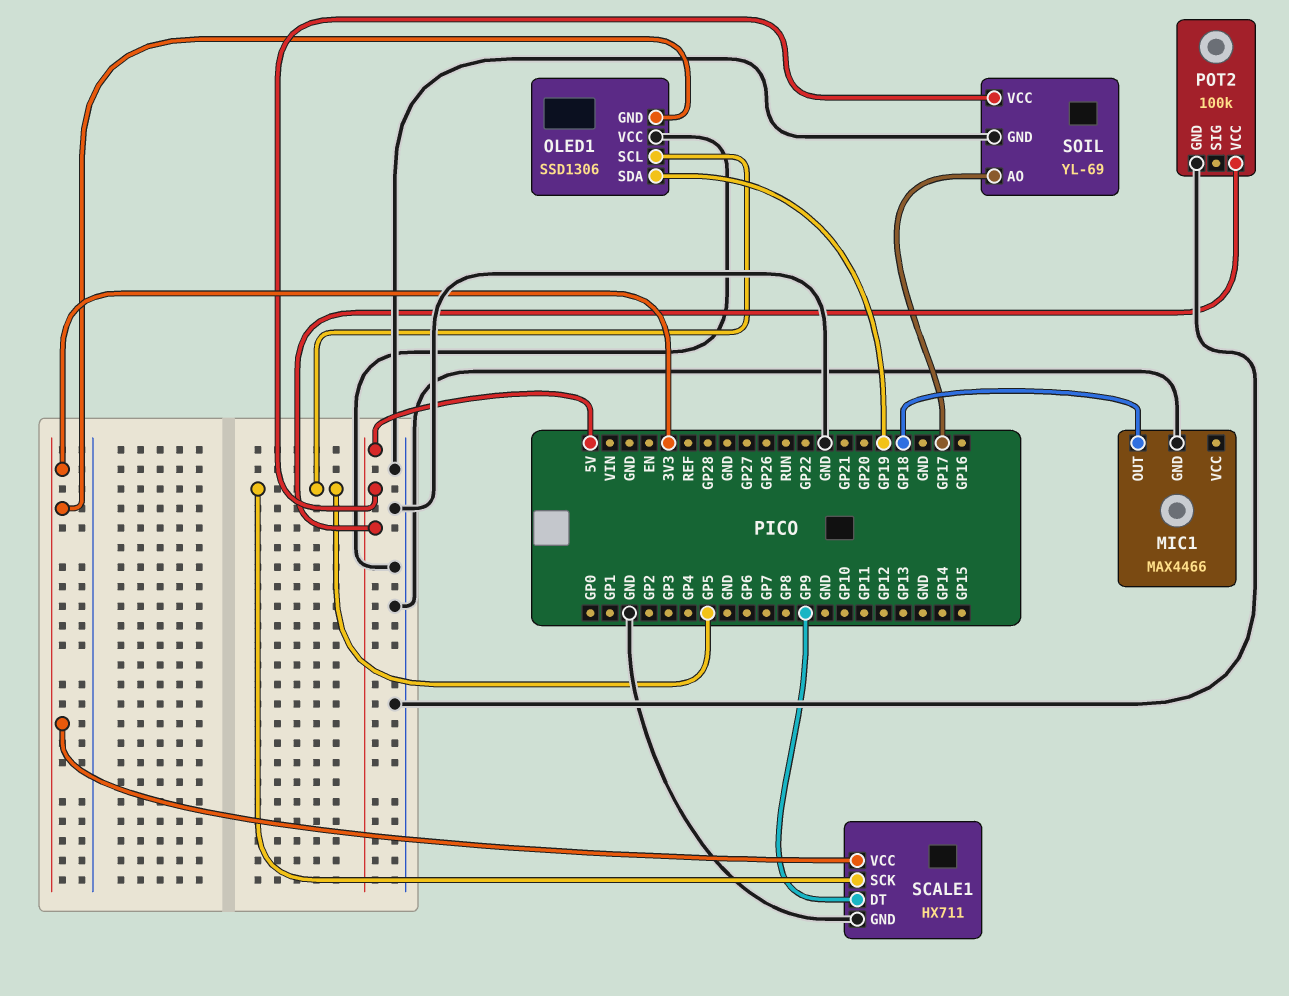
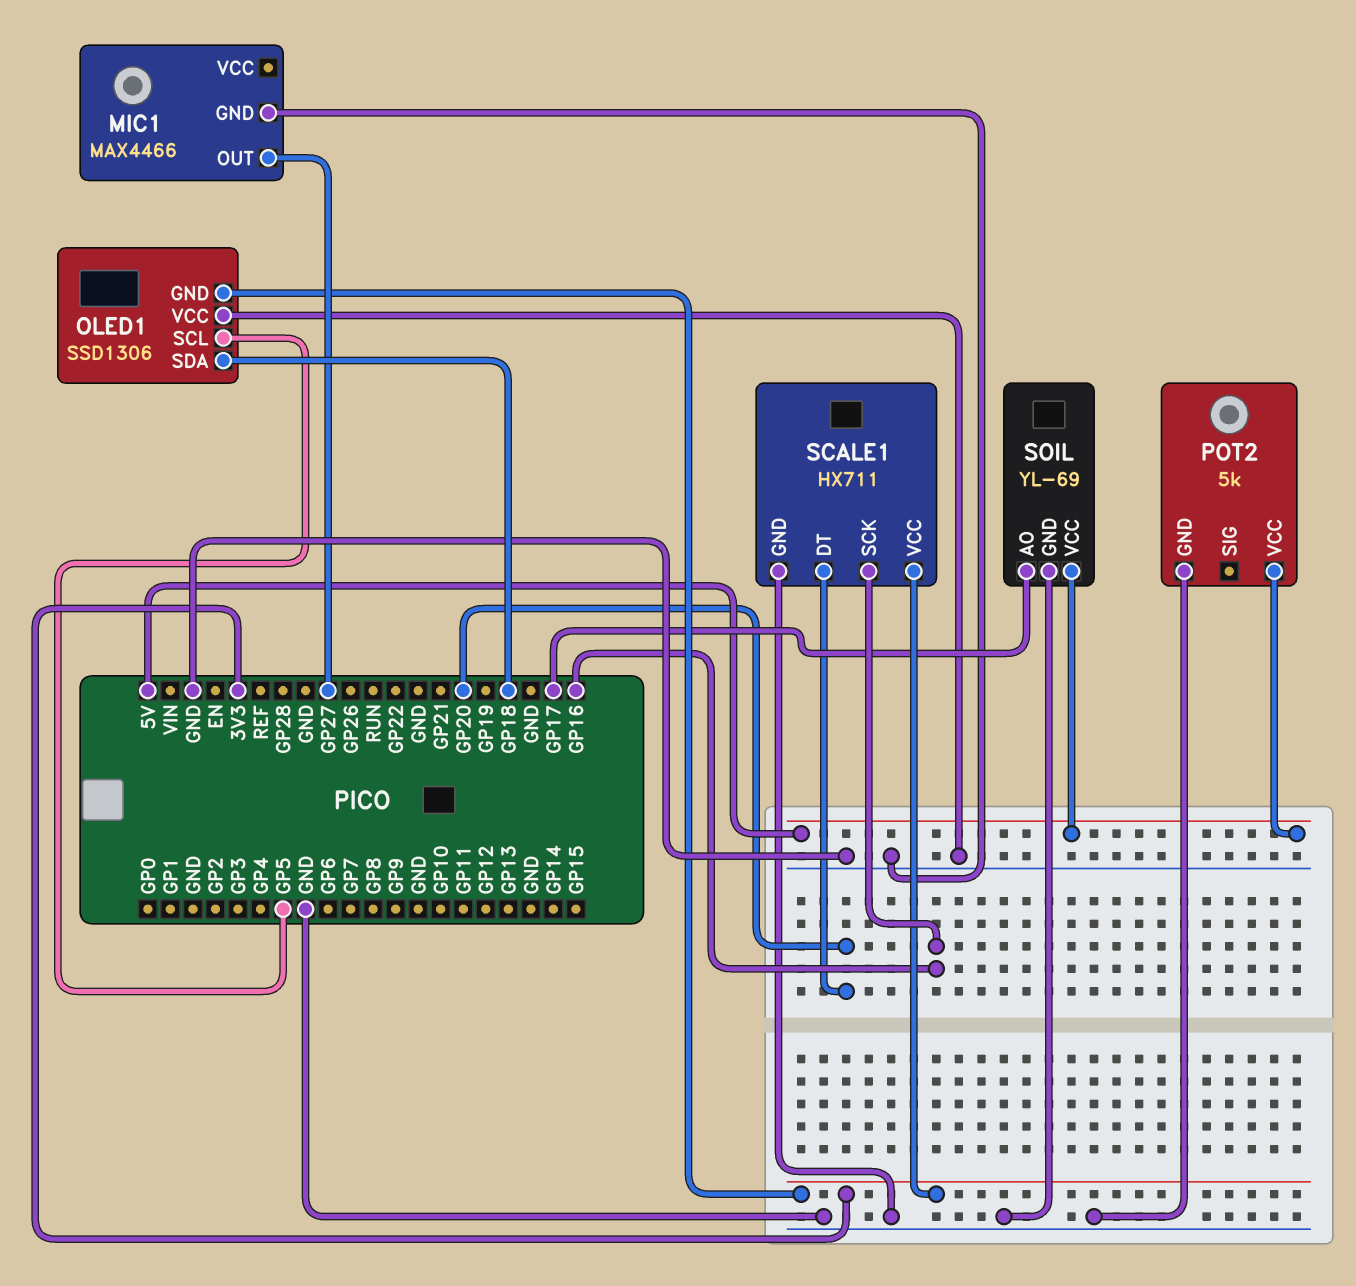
MIC1 pin OUT: GP18 -> GP27
OLED1 pin SDA: GP19 -> GP18
POT2: 100k -> 5k
SCALE1 pin DT: GP9 -> GP20
SCALE1 pin SCK: GP5 -> GP16

